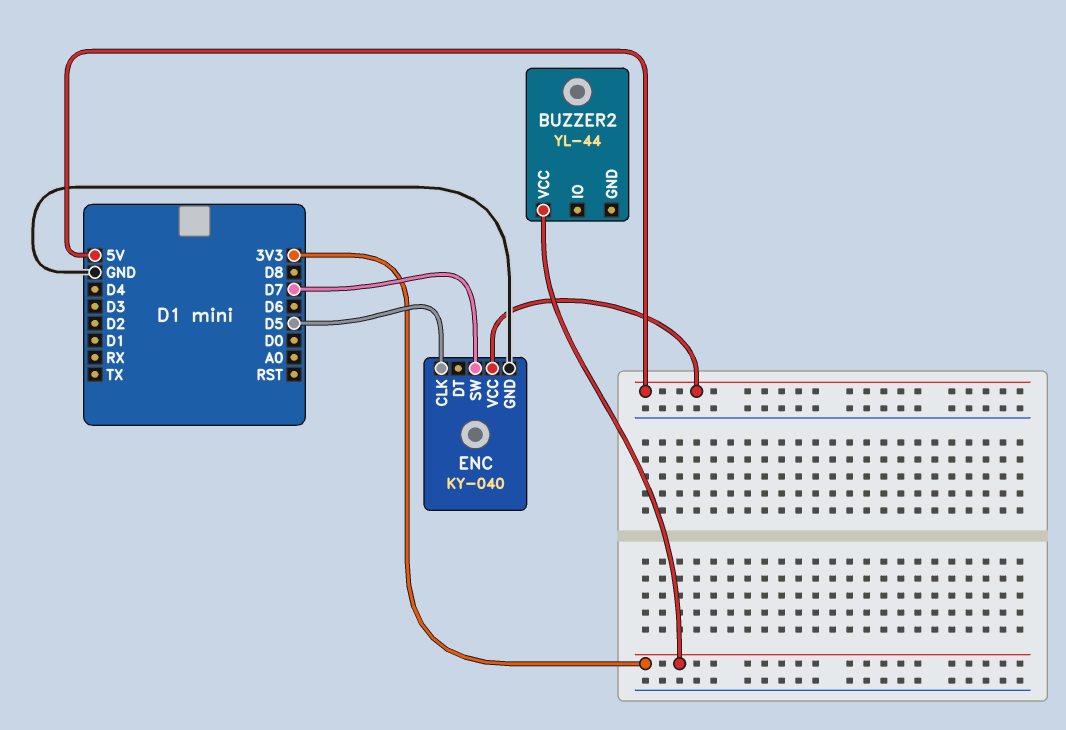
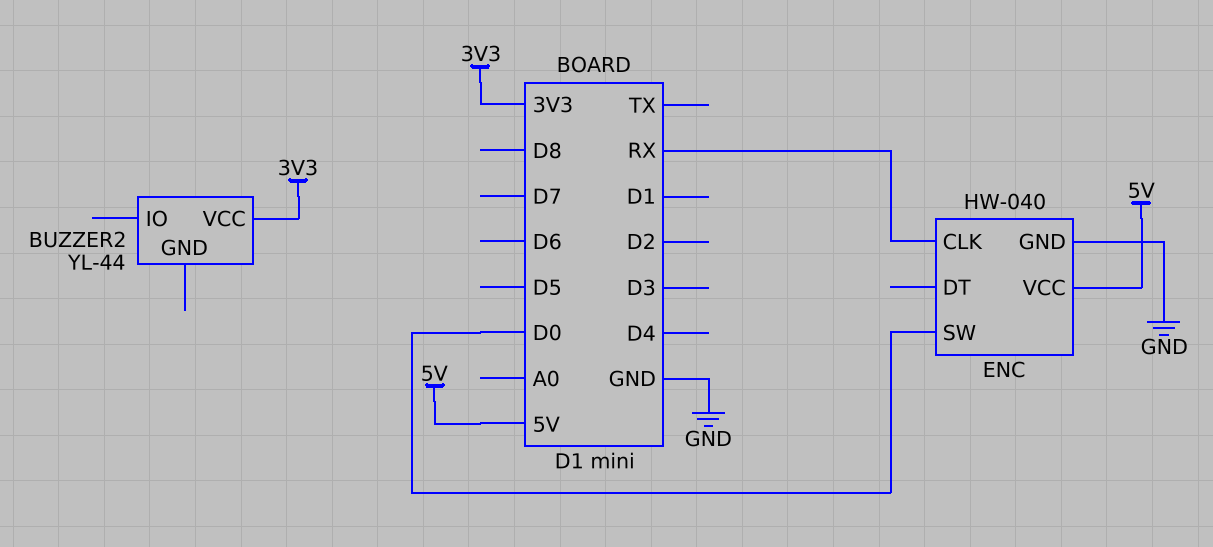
ENC: KY-040 -> HW-040
ENC pin CLK: D5 -> RX
ENC pin SW: D7 -> D0

